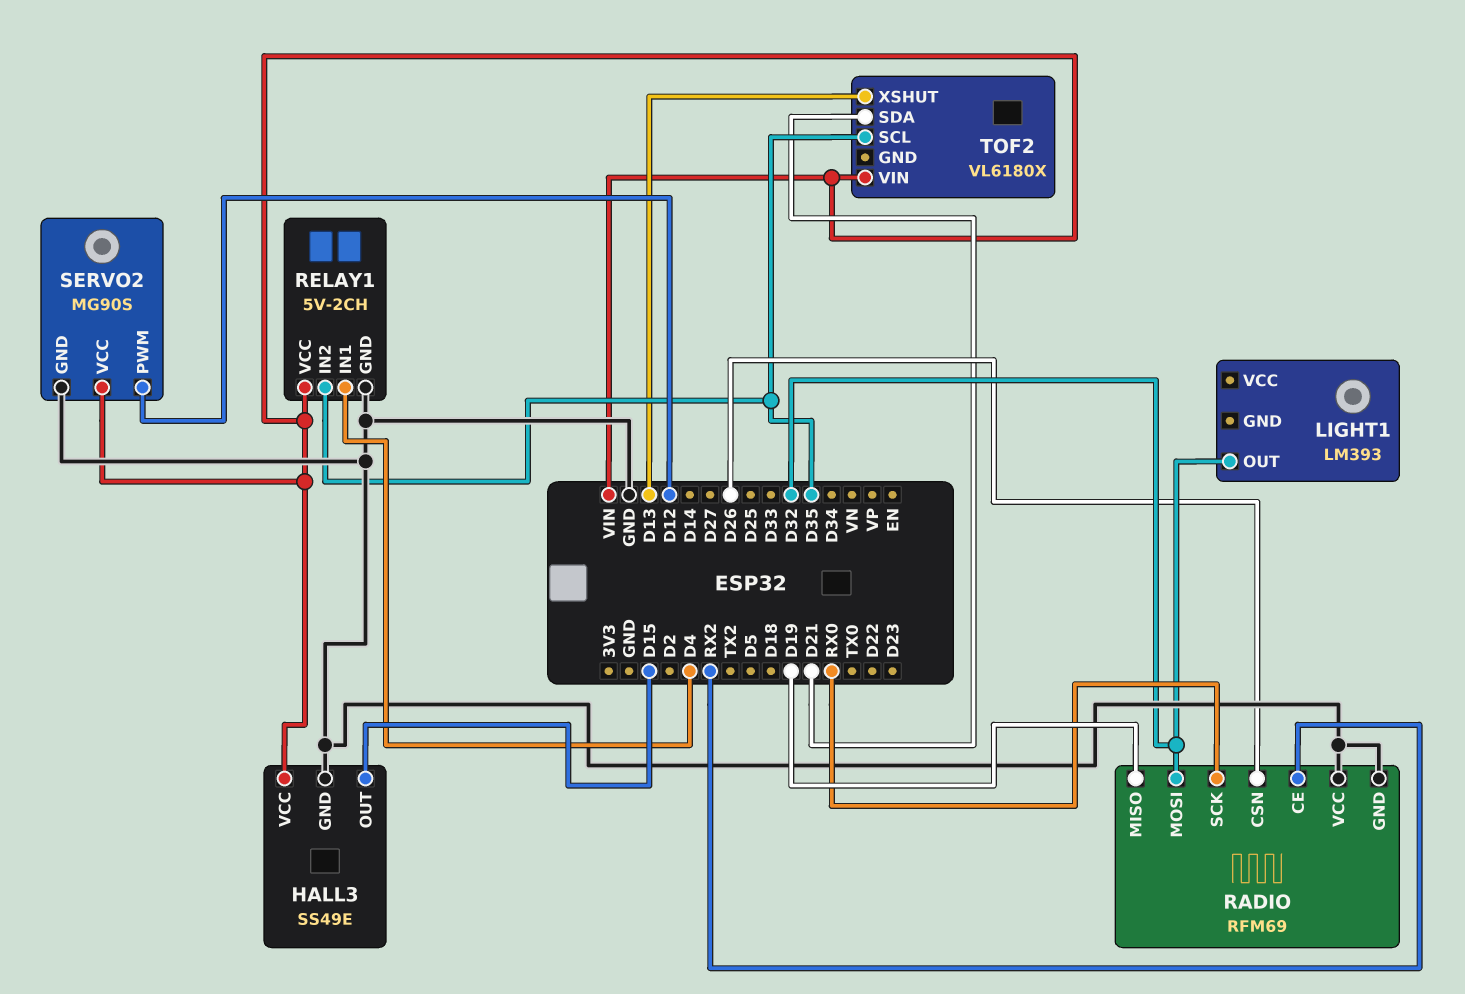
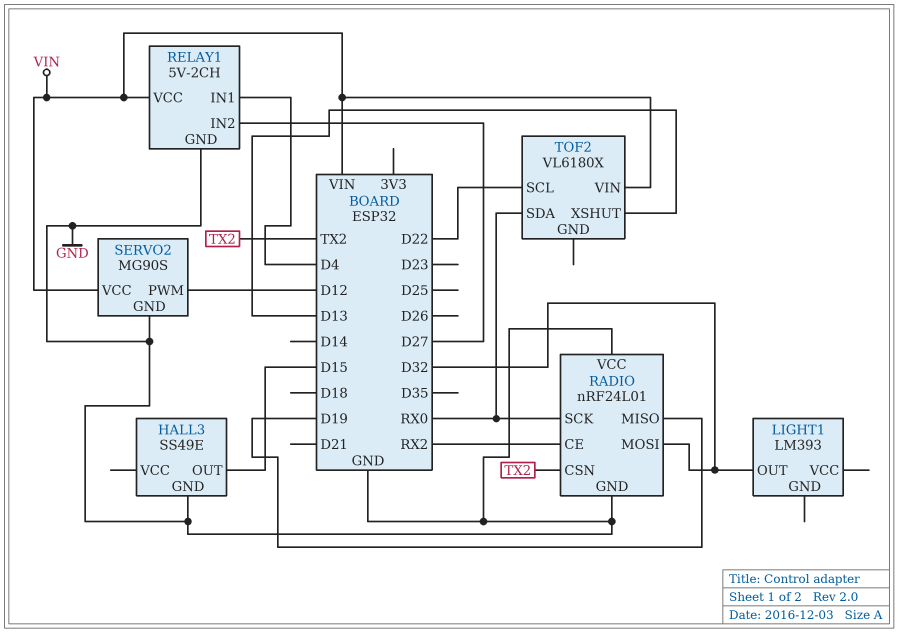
HALL3 pin VCC: VIN -> none
RADIO: RFM69 -> nRF24L01
RADIO pin CSN: D26 -> TX2
RELAY1 pin IN2: D35 -> D27
TOF2 pin SCL: D35 -> D22
TOF2 pin SDA: D21 -> RX0

